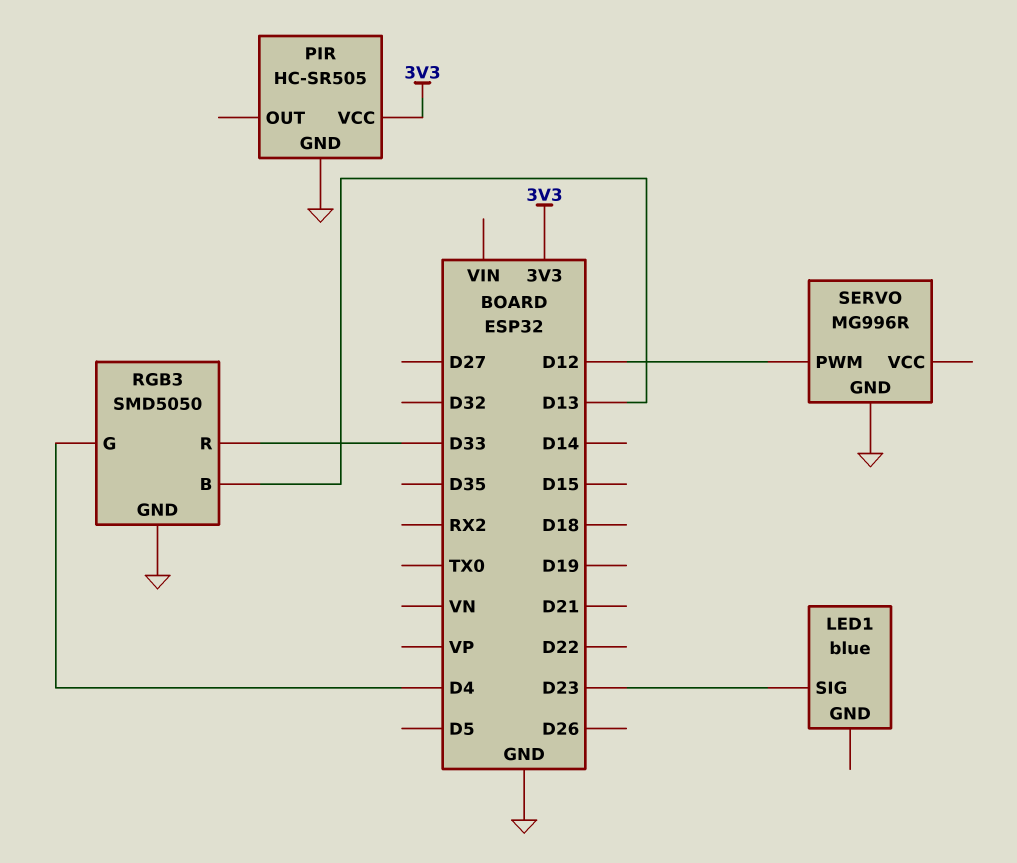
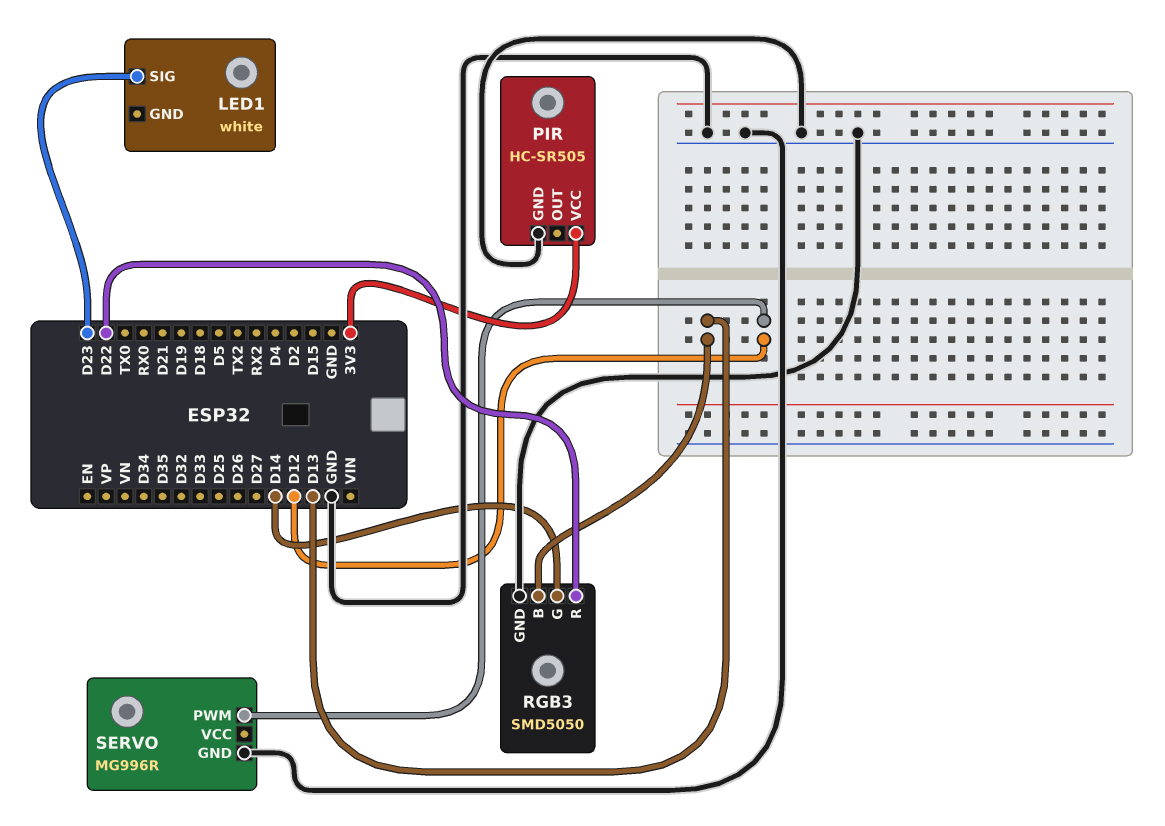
LED1: blue -> white
RGB3 pin G: D4 -> D14
RGB3 pin R: D33 -> D22

